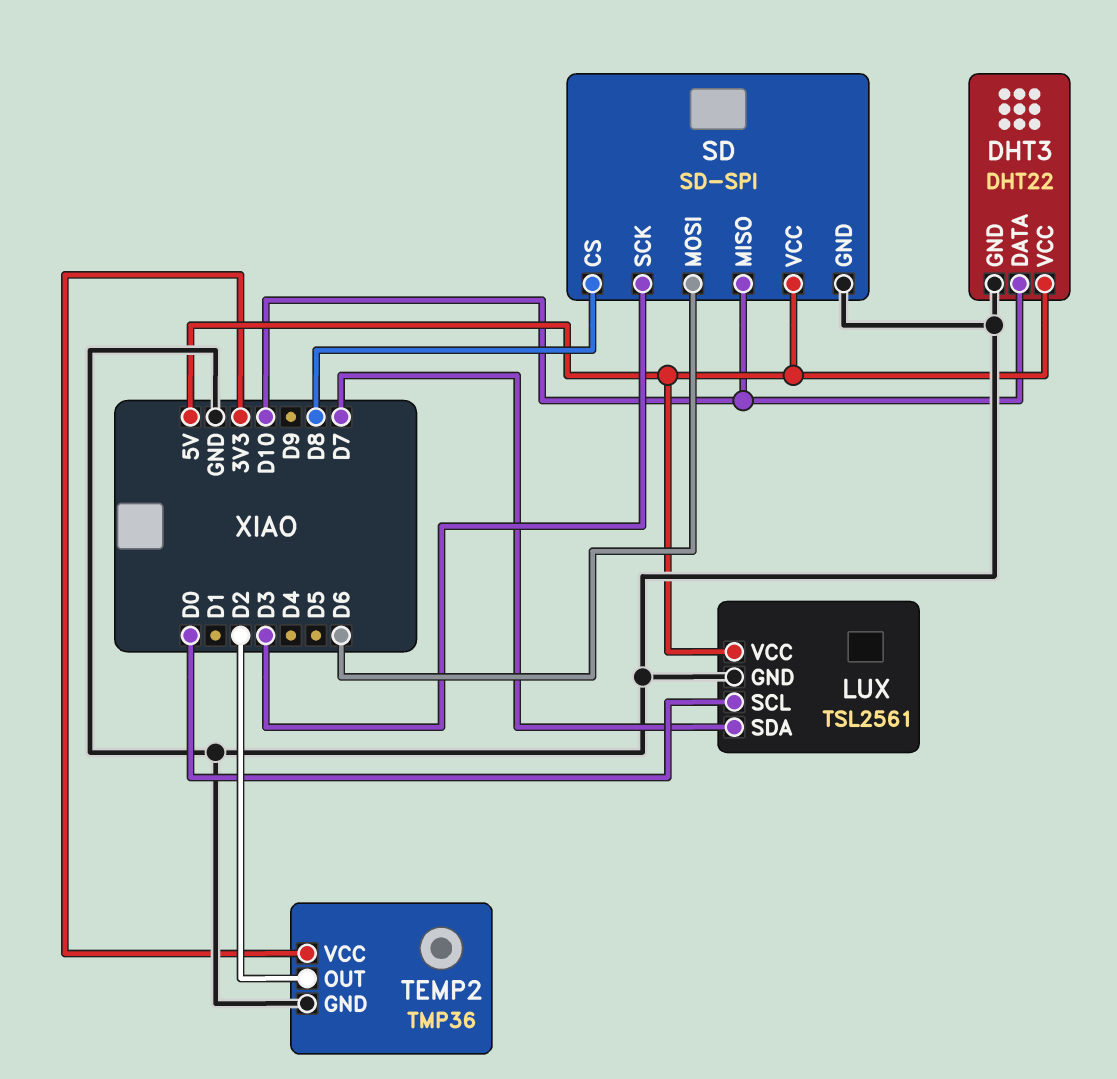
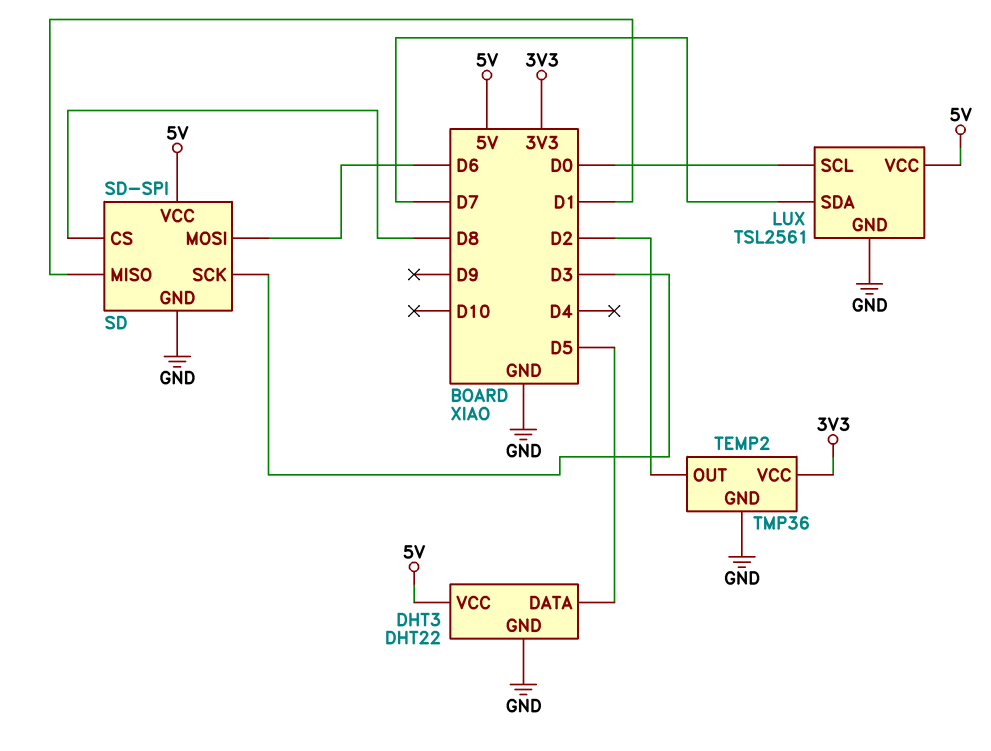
DHT3 pin DATA: D10 -> D5
SD pin MISO: D10 -> D1

